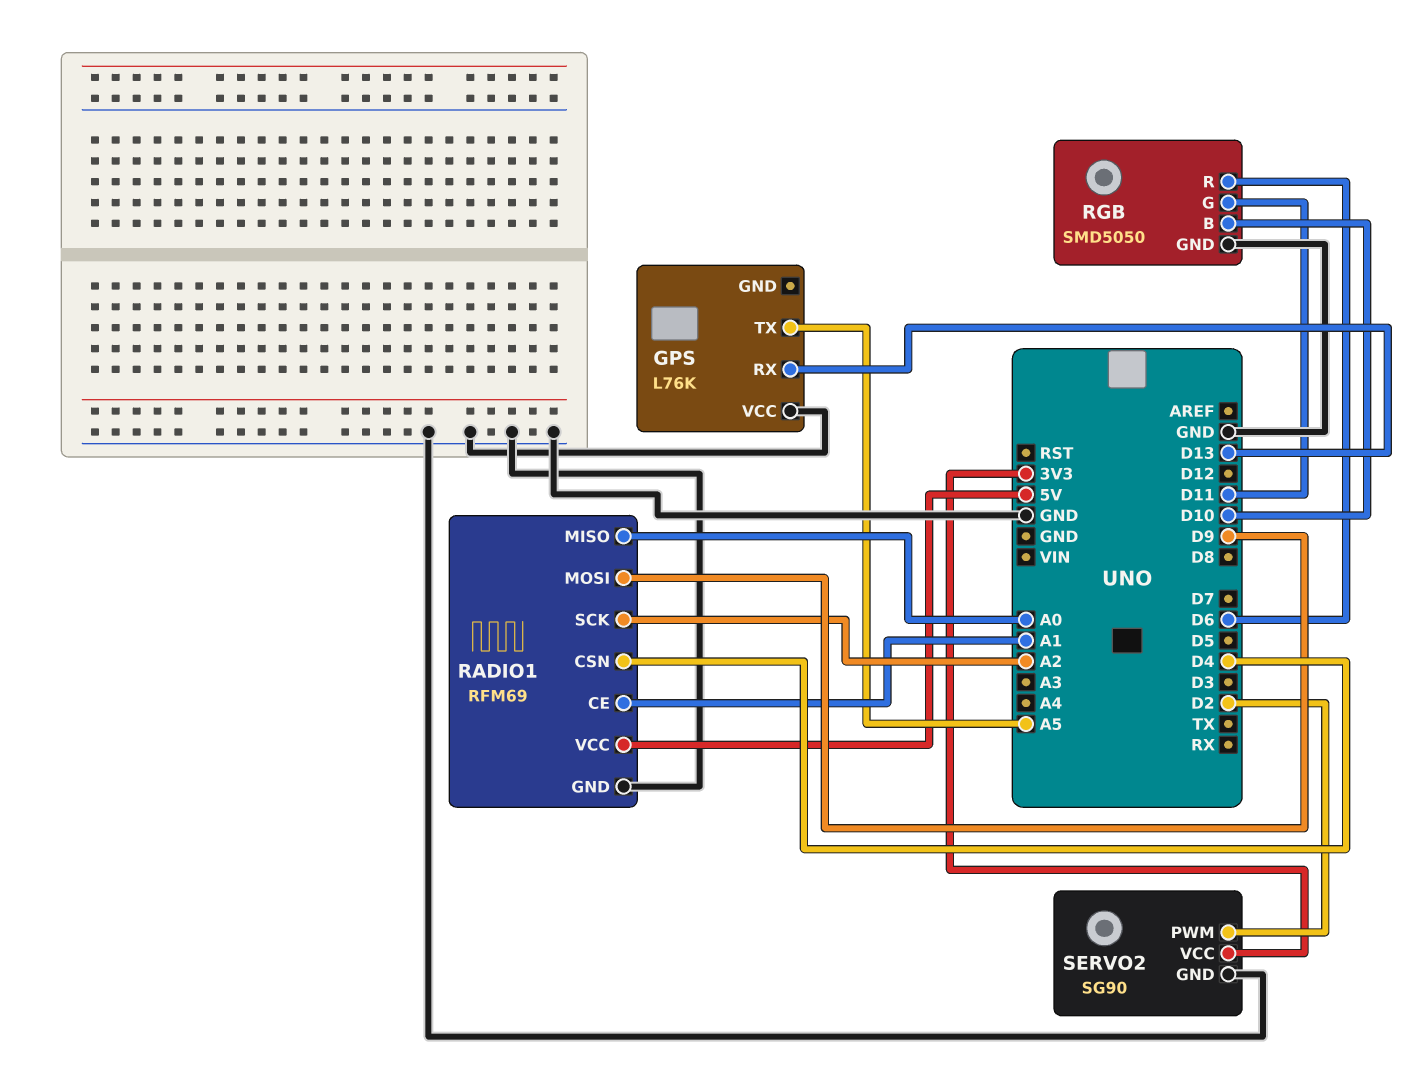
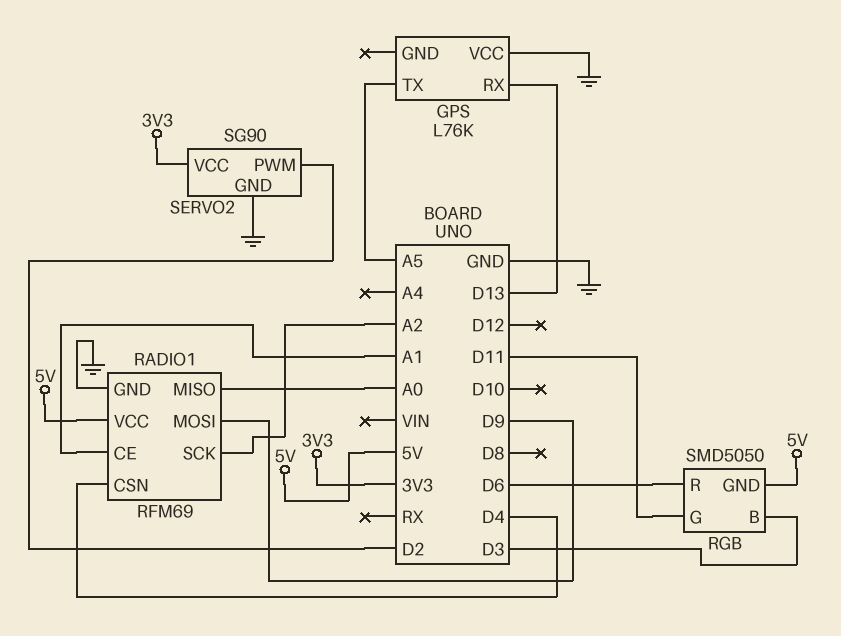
RGB pin B: D10 -> D3
RGB pin GND: GND -> 5V

